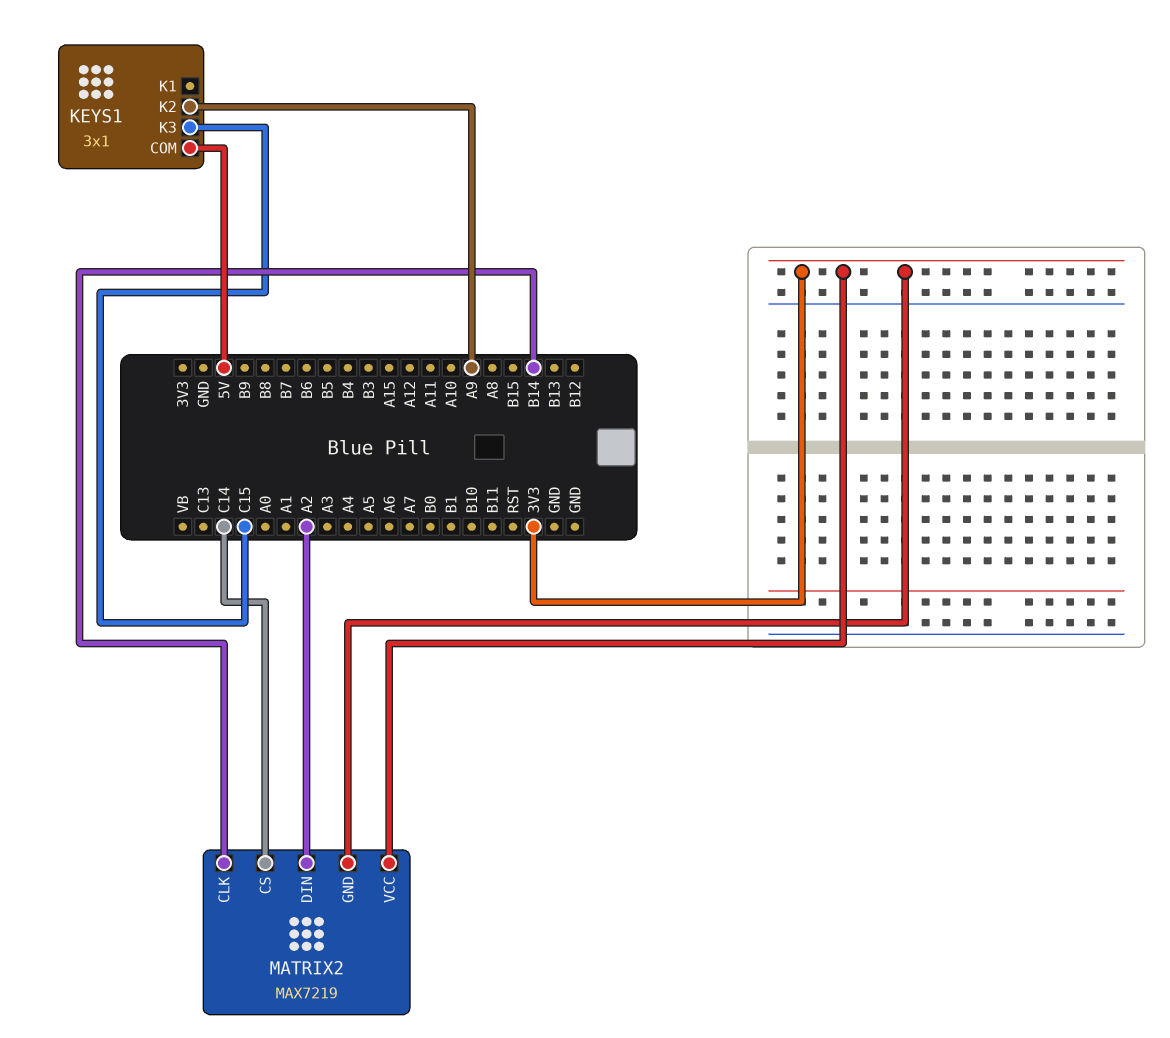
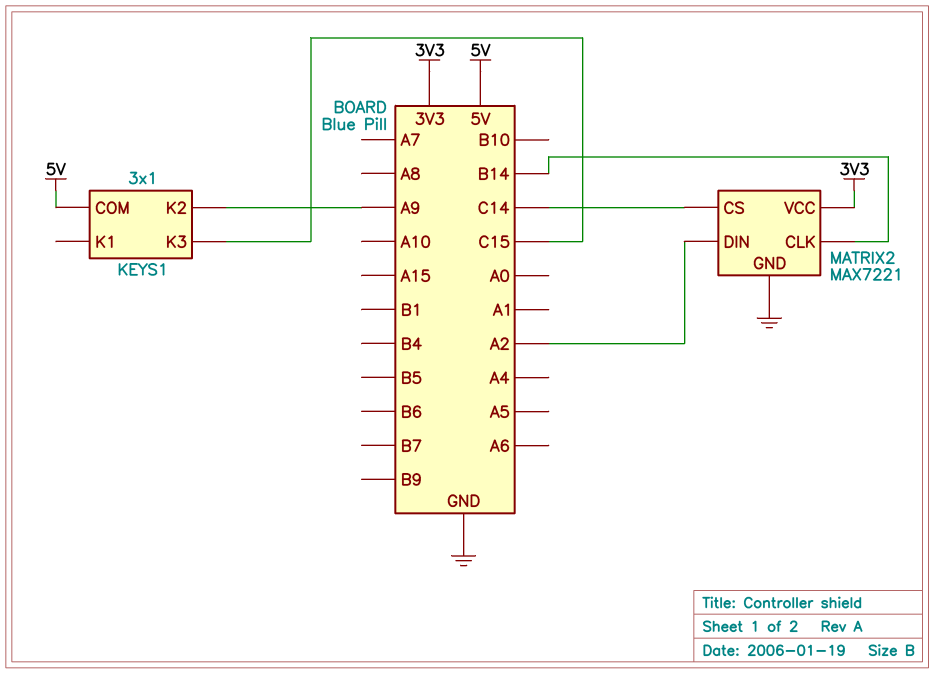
MATRIX2: MAX7219 -> MAX7221
MATRIX2 pin GND: 3V3 -> GND

